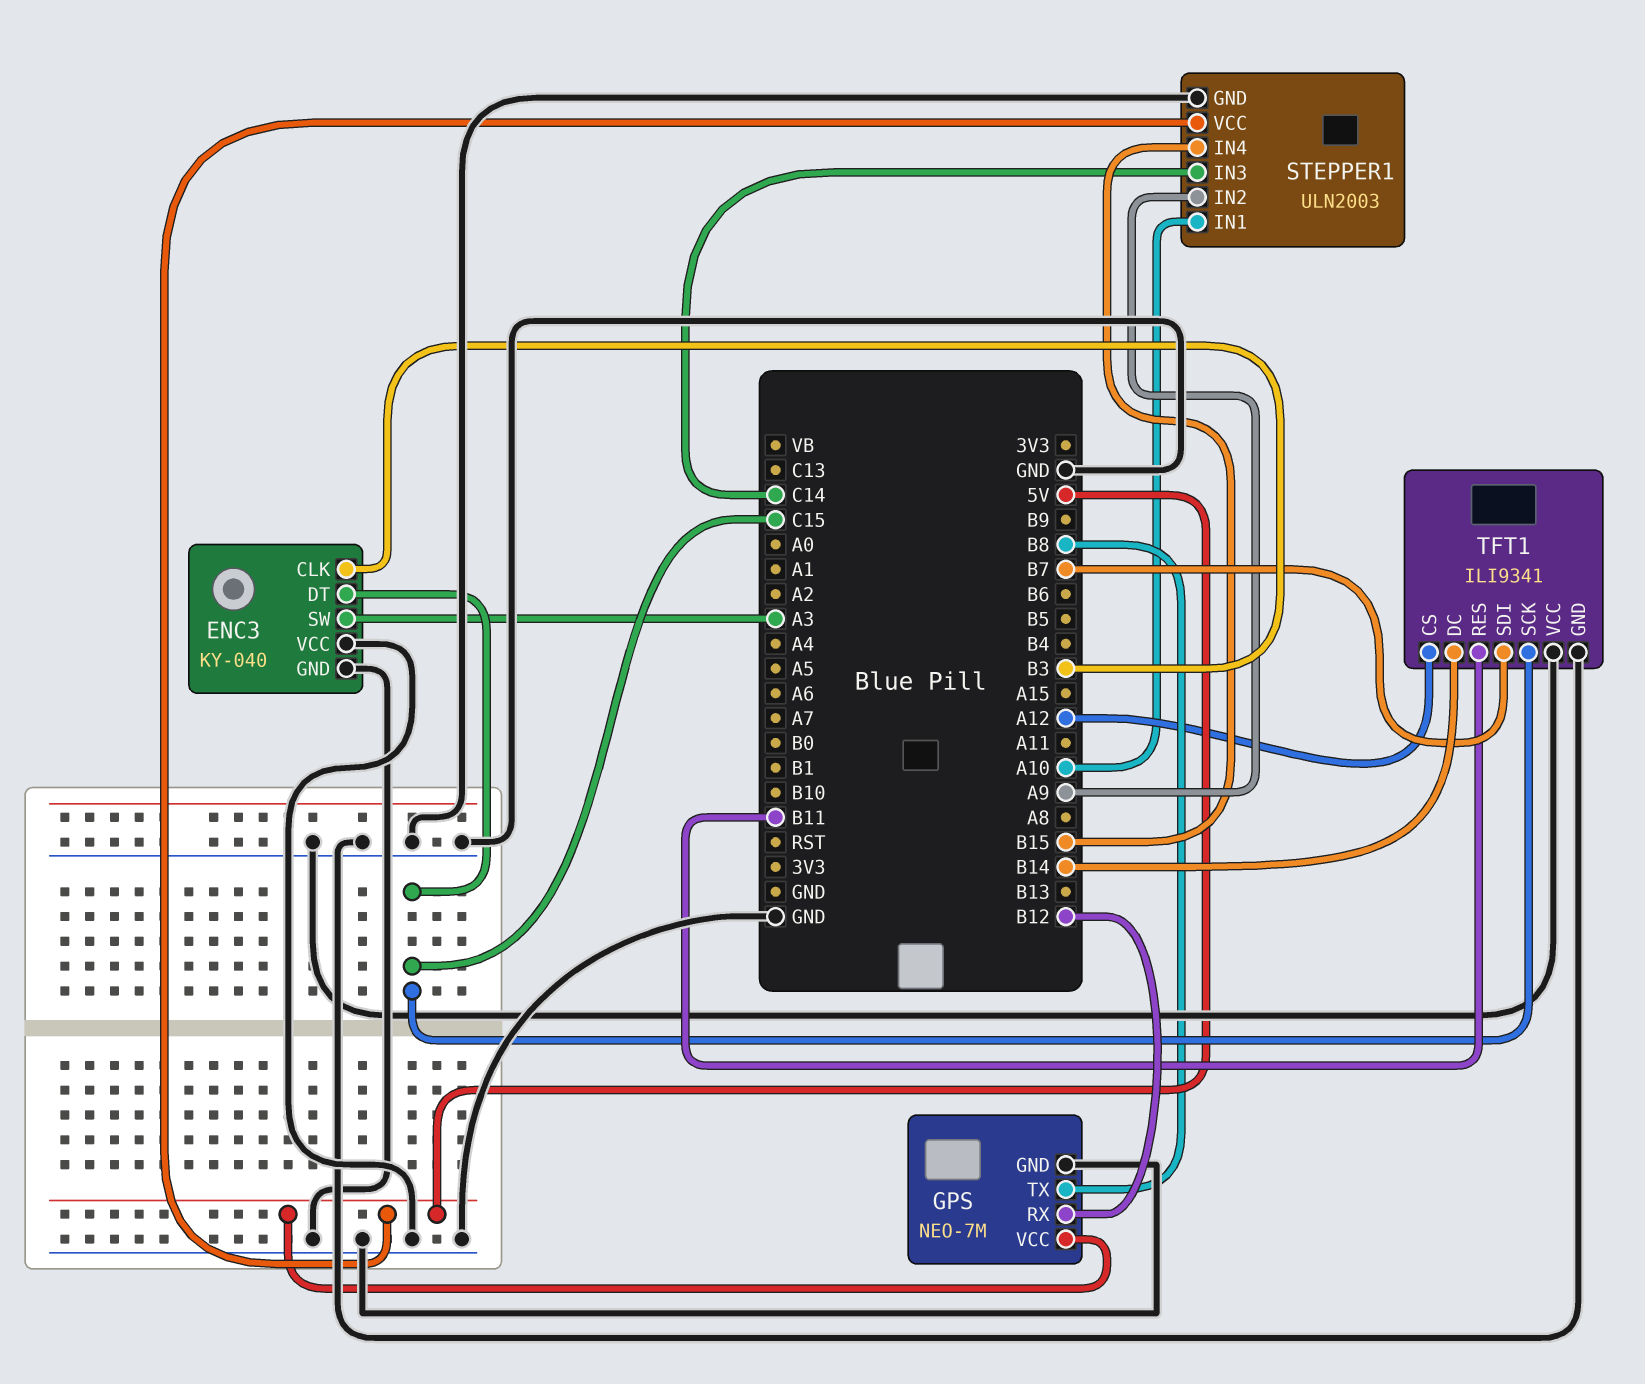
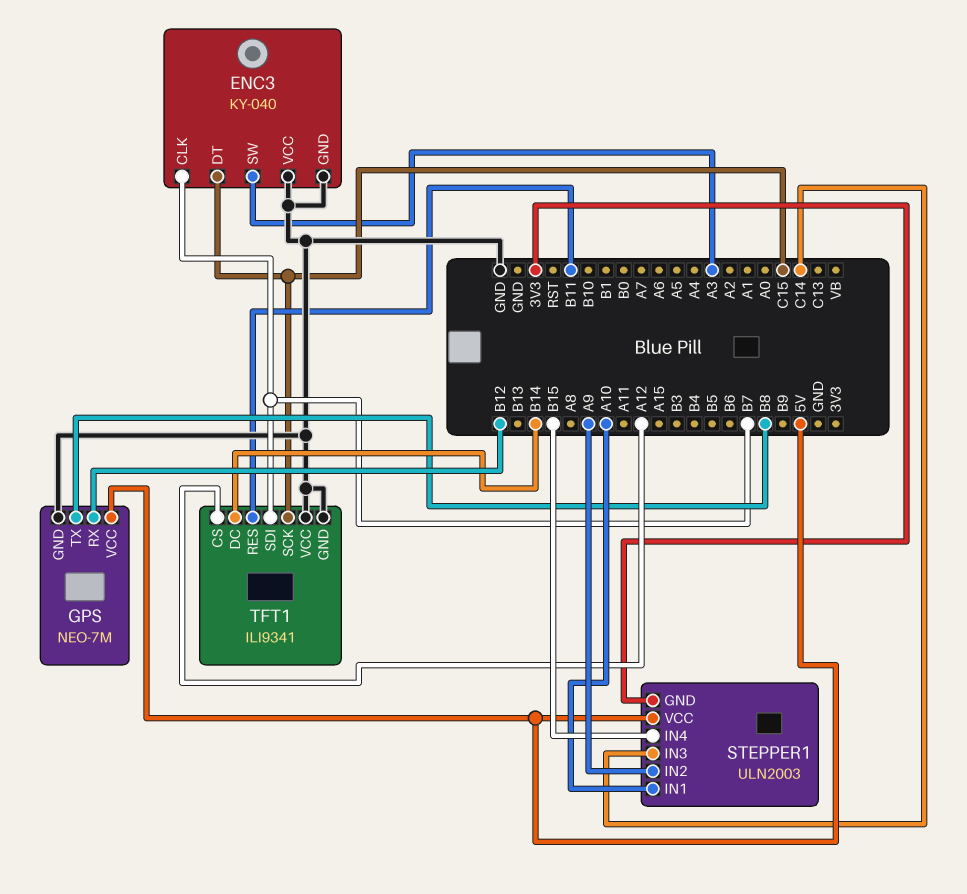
ENC3 pin CLK: B3 -> B7
STEPPER1 pin GND: GND -> 3V3

